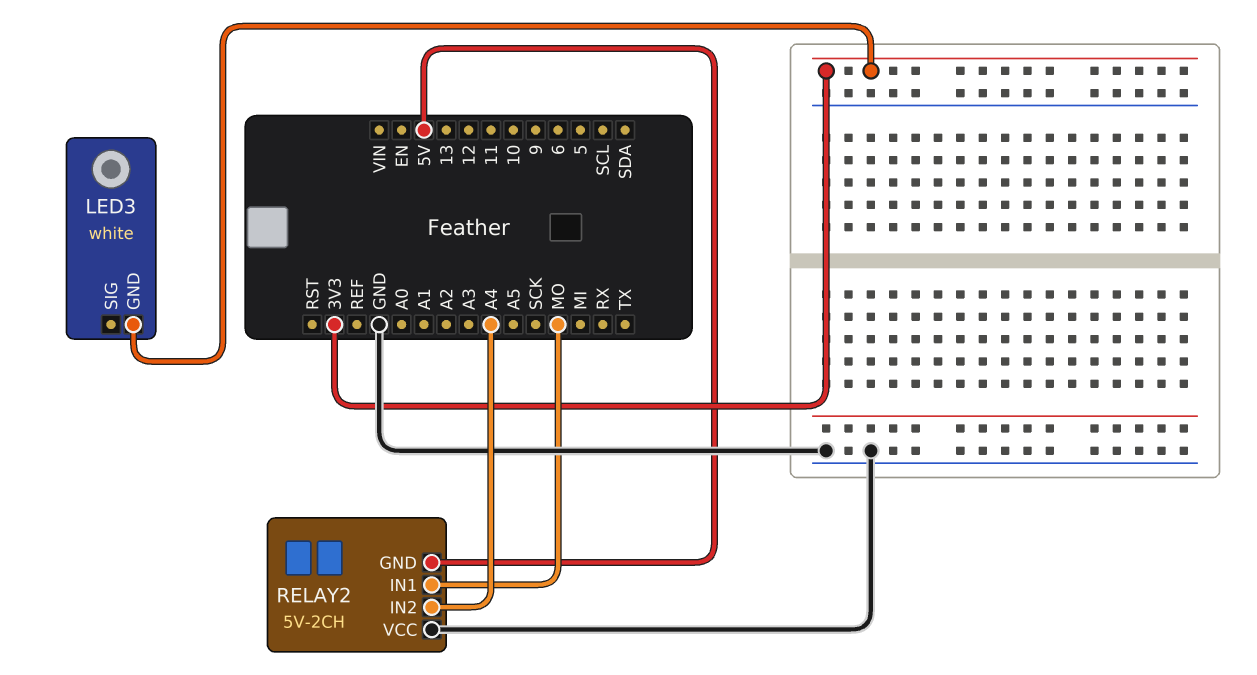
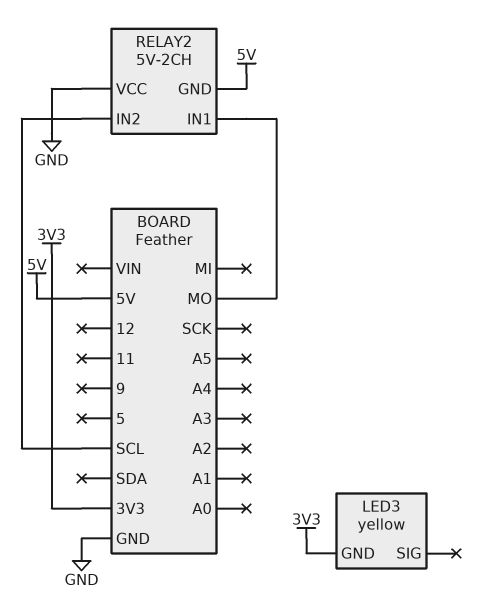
LED3: white -> yellow
RELAY2 pin IN2: A4 -> SCL

